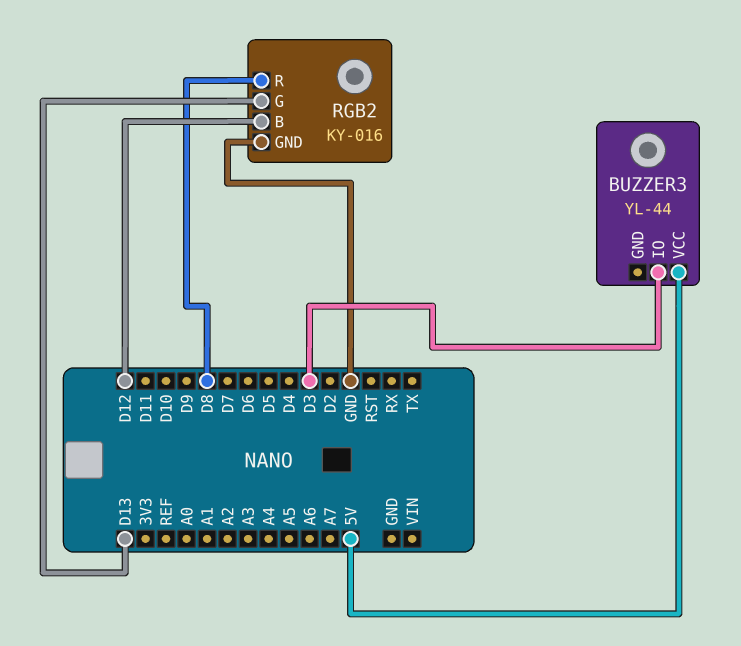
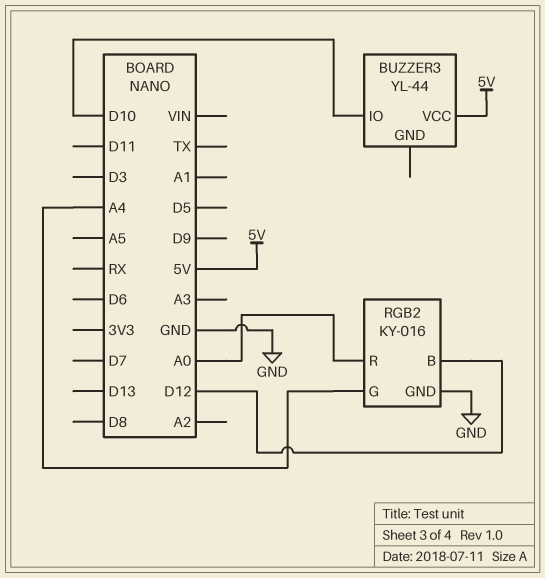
BUZZER3 pin IO: D3 -> D10
RGB2 pin G: D13 -> A4
RGB2 pin R: D8 -> A0

